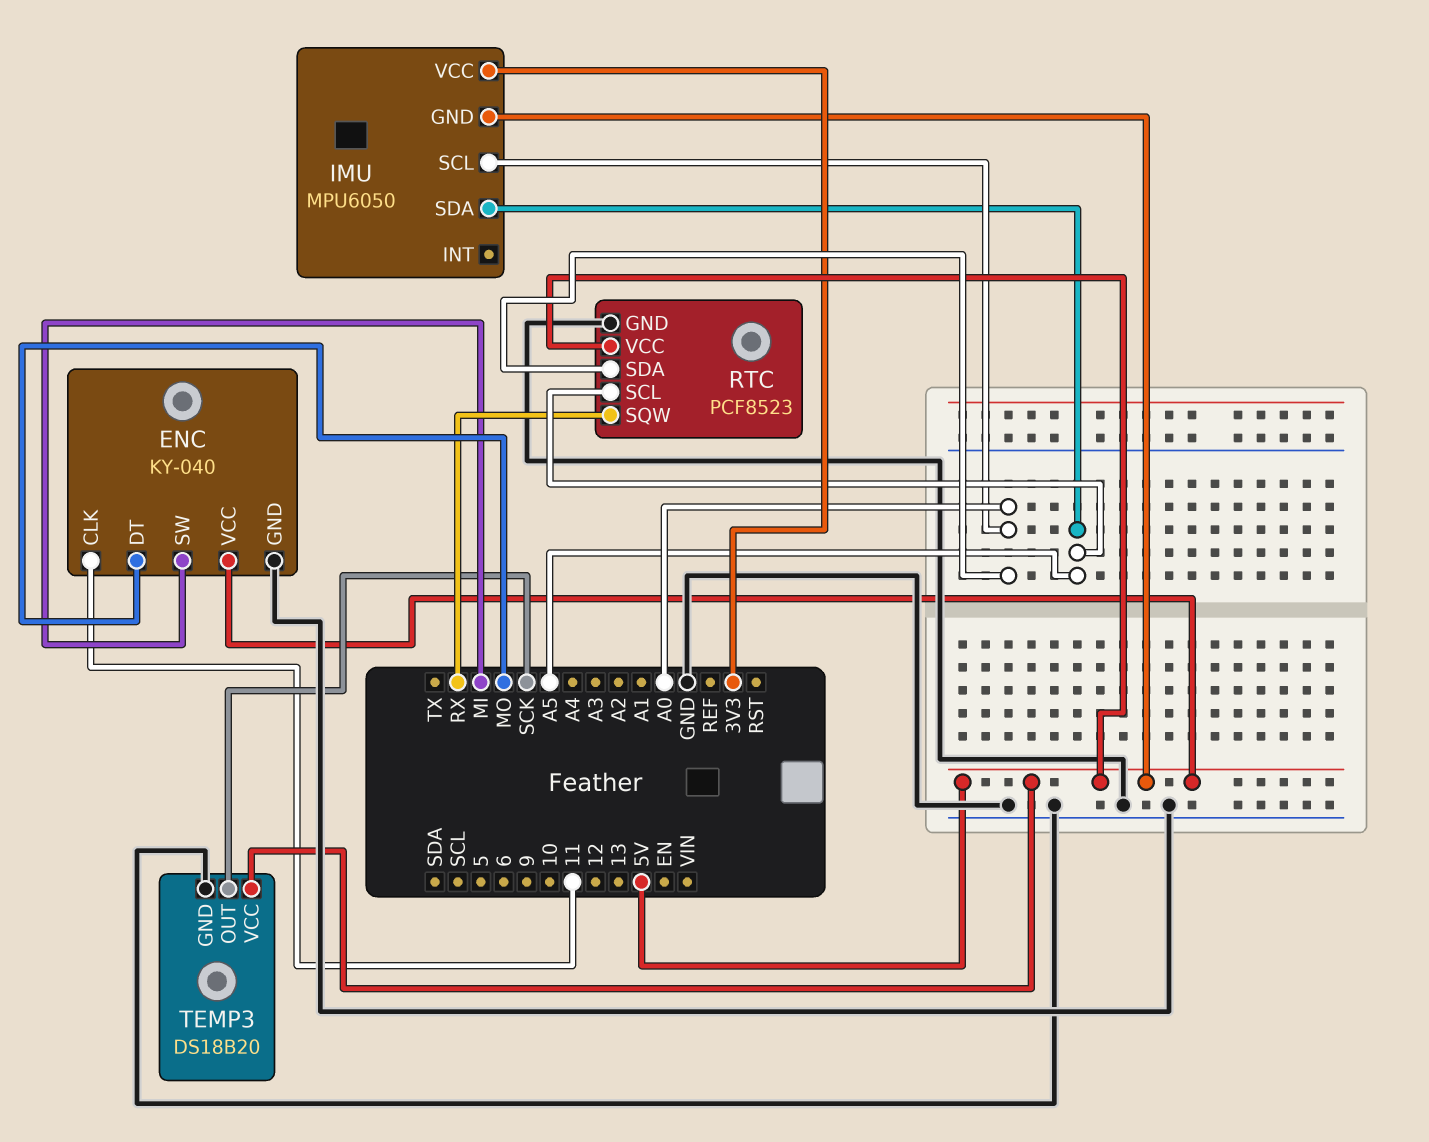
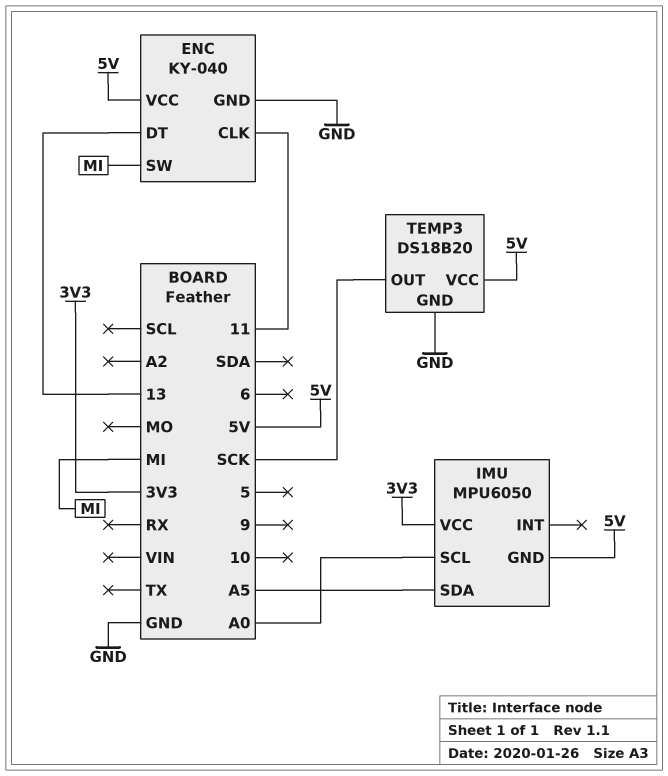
ENC pin DT: MO -> 13
RTC: PCF8523 -> none
RTC pin GND: GND -> none
RTC pin SCL: A5 -> none
RTC pin SDA: A0 -> none
RTC pin SQW: RX -> none
RTC pin VCC: 5V -> none

